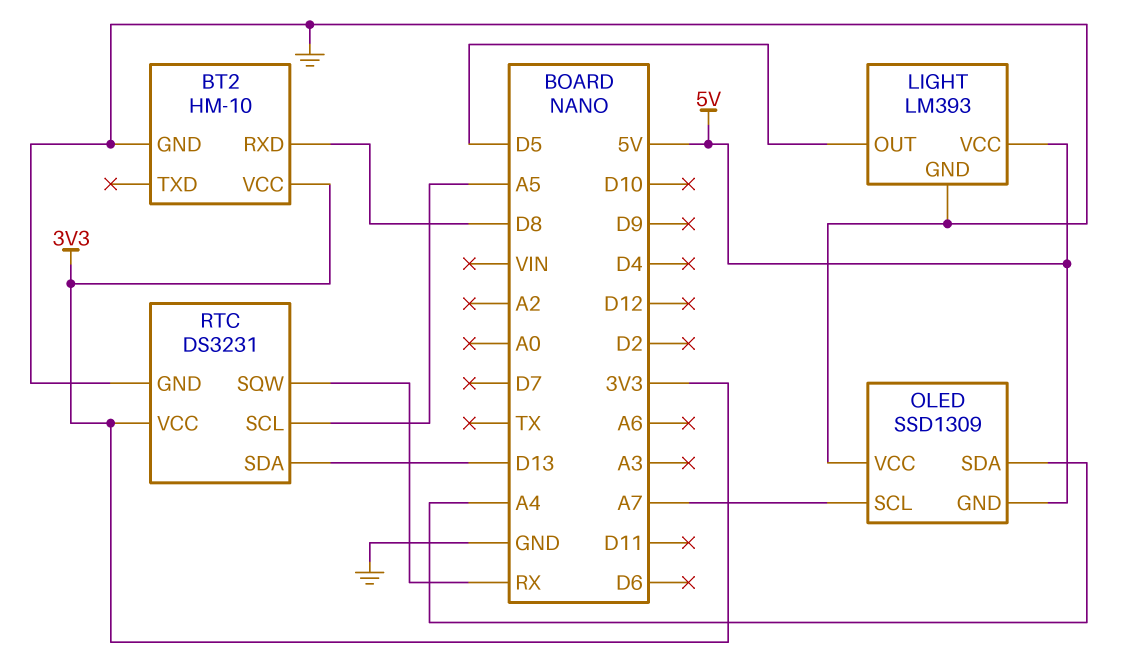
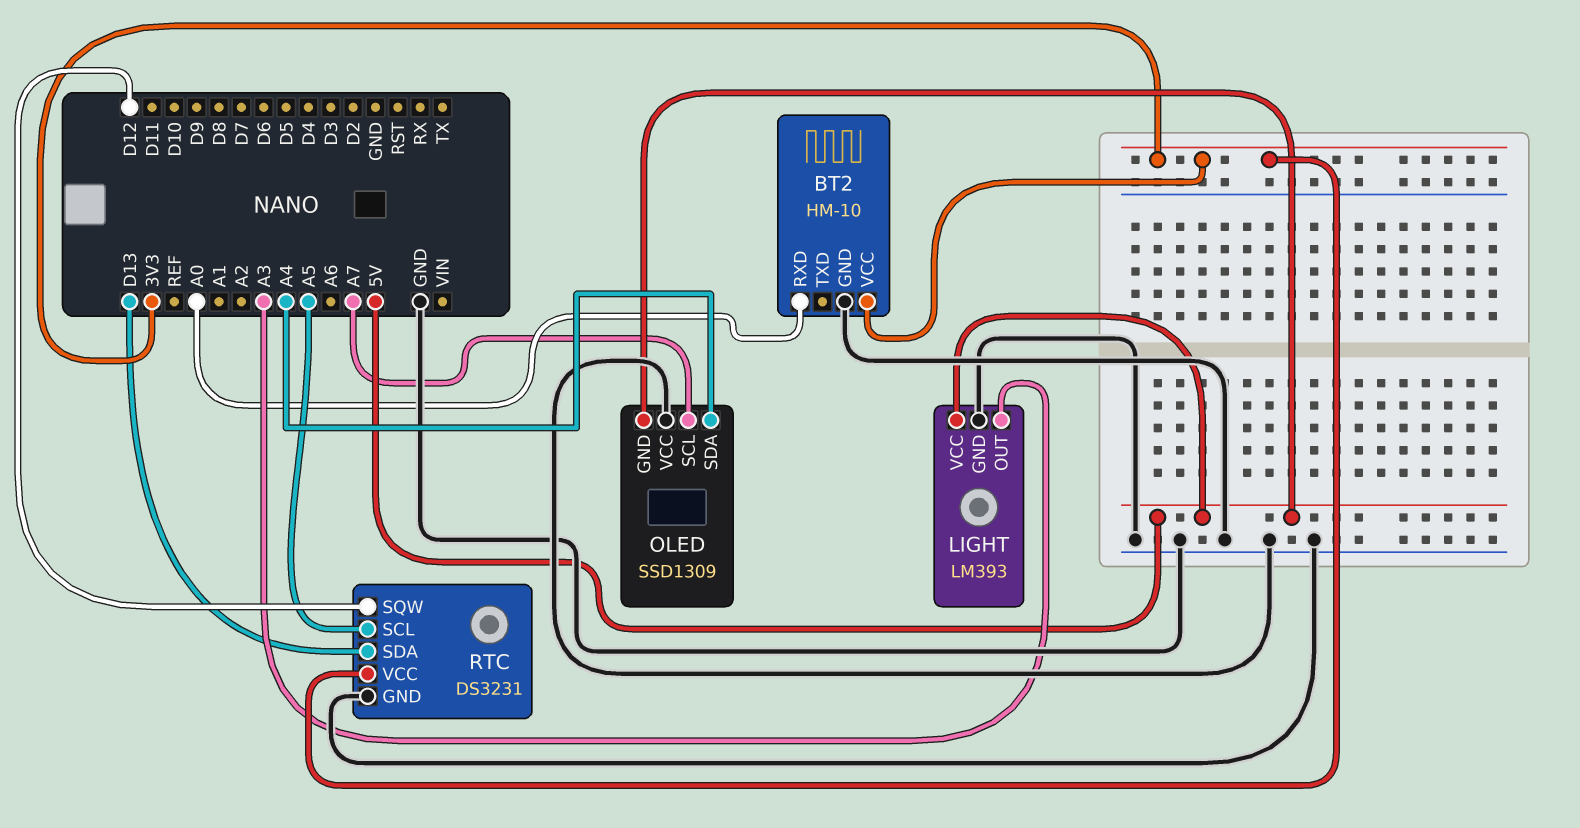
BT2 pin RXD: D8 -> A0
LIGHT pin OUT: D5 -> A3
RTC pin SQW: RX -> D12

